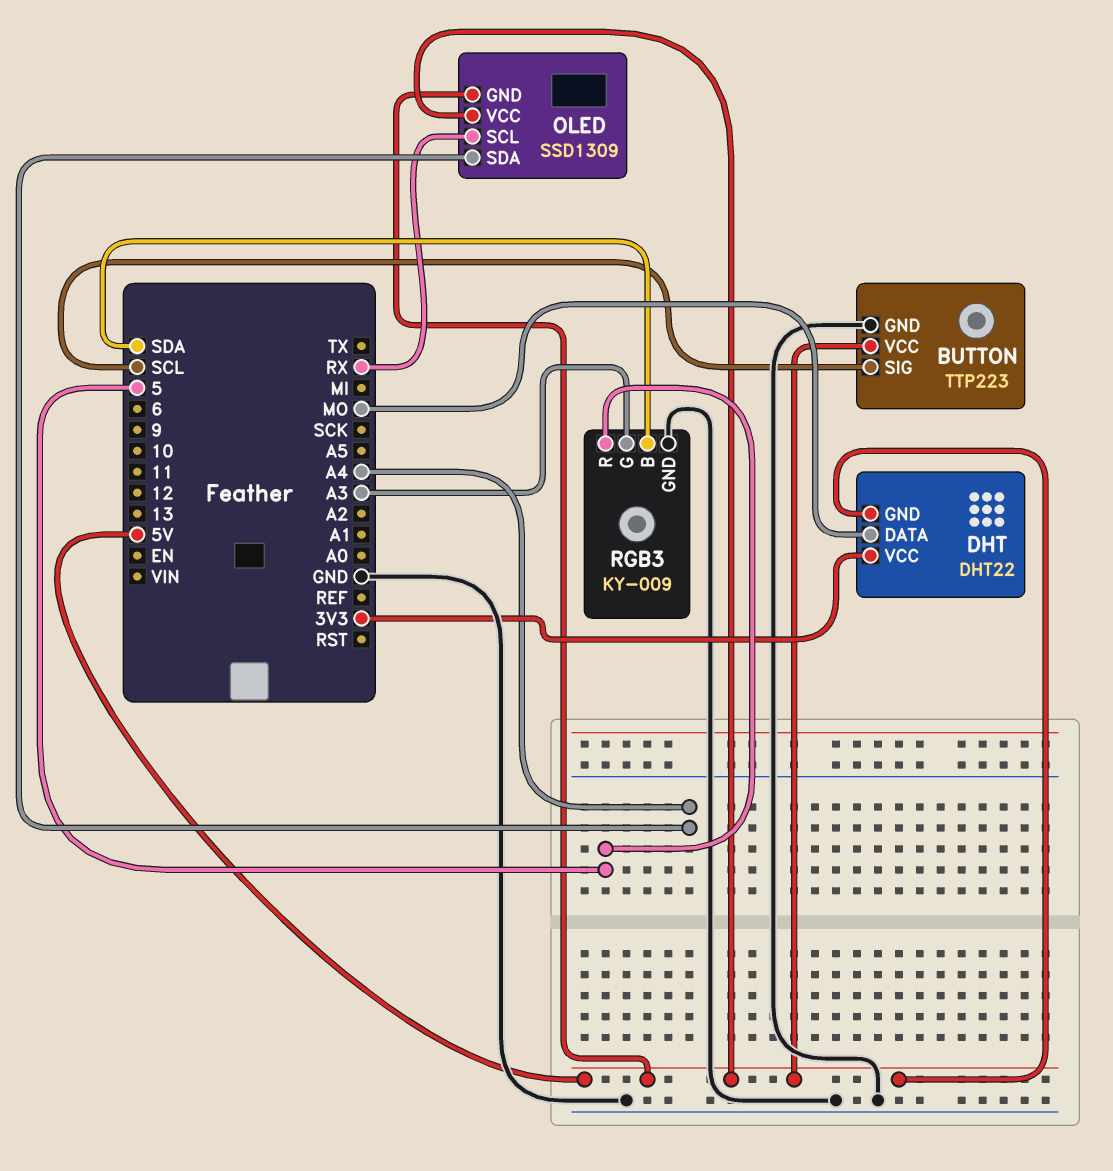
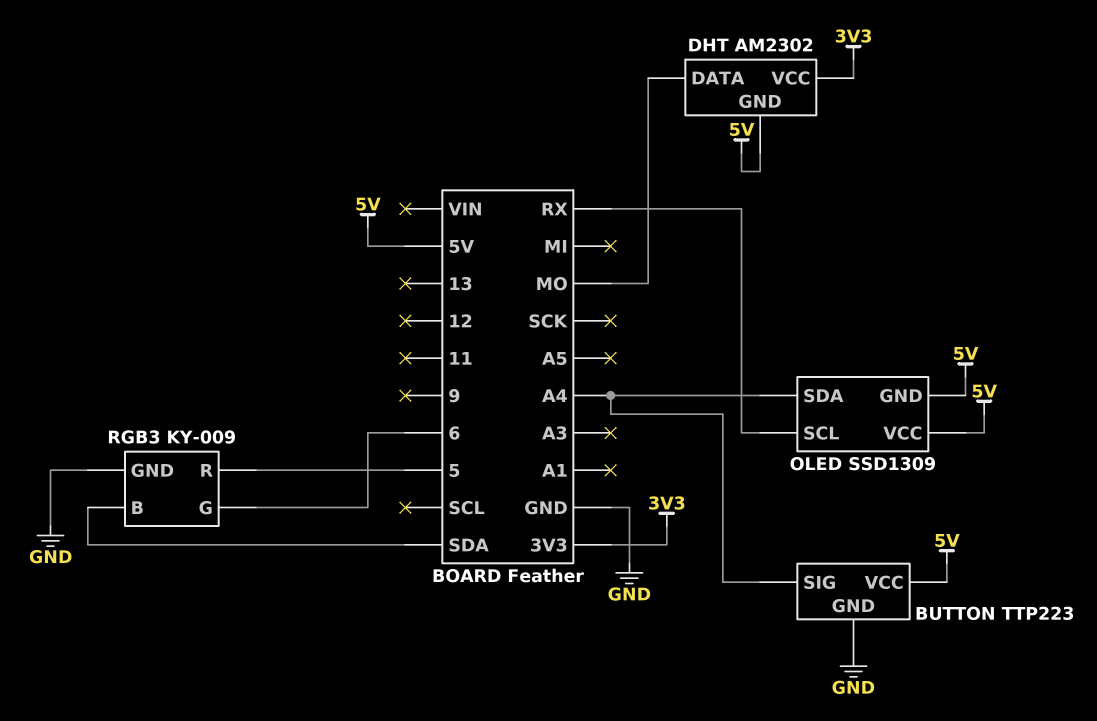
BUTTON pin SIG: SCL -> A4
DHT: DHT22 -> AM2302
RGB3 pin G: A3 -> 6

